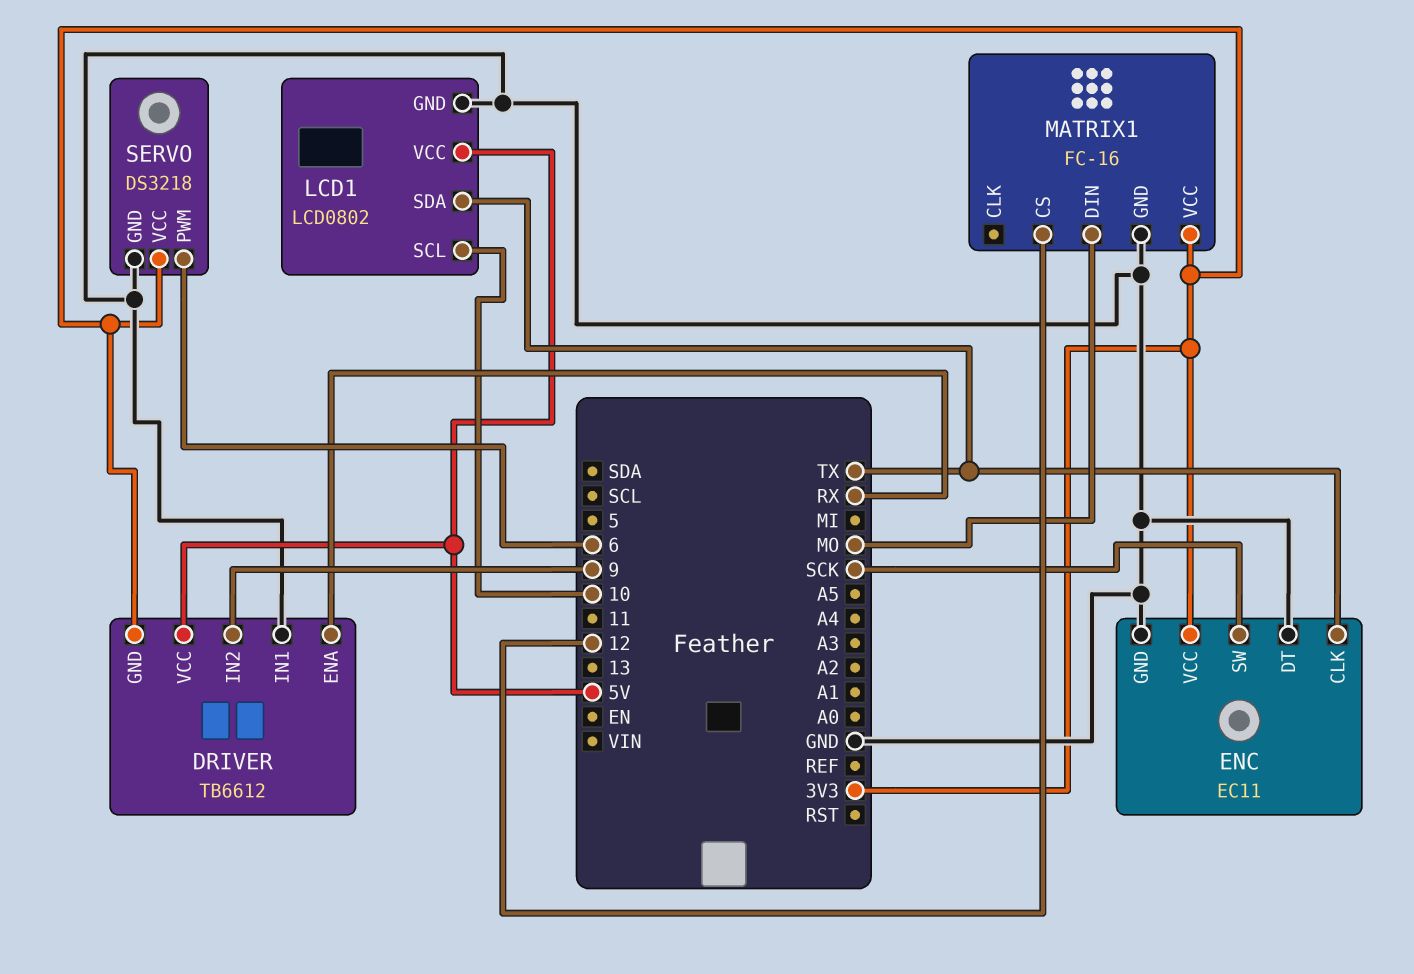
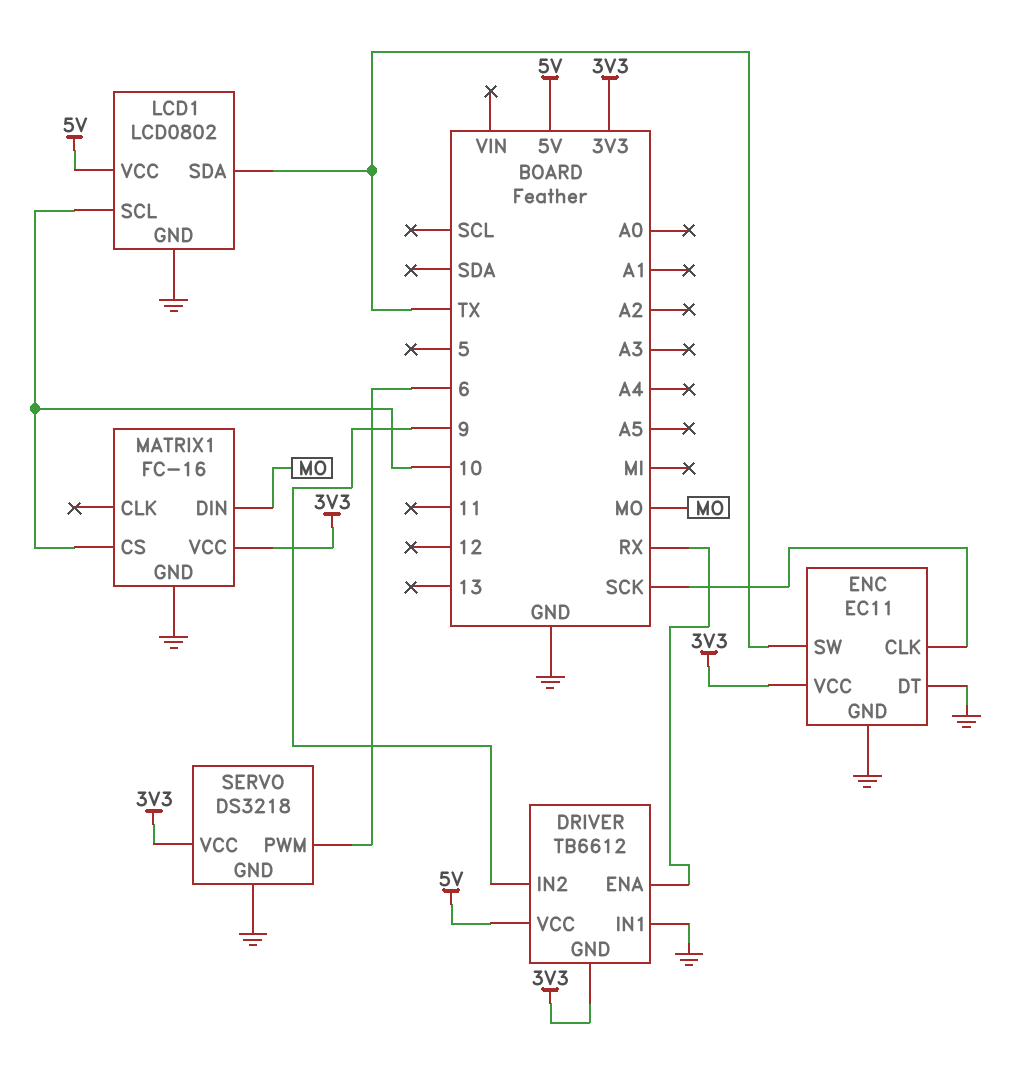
ENC pin CLK: TX -> SCK
ENC pin SW: SCK -> TX
MATRIX1 pin CS: 12 -> 10

